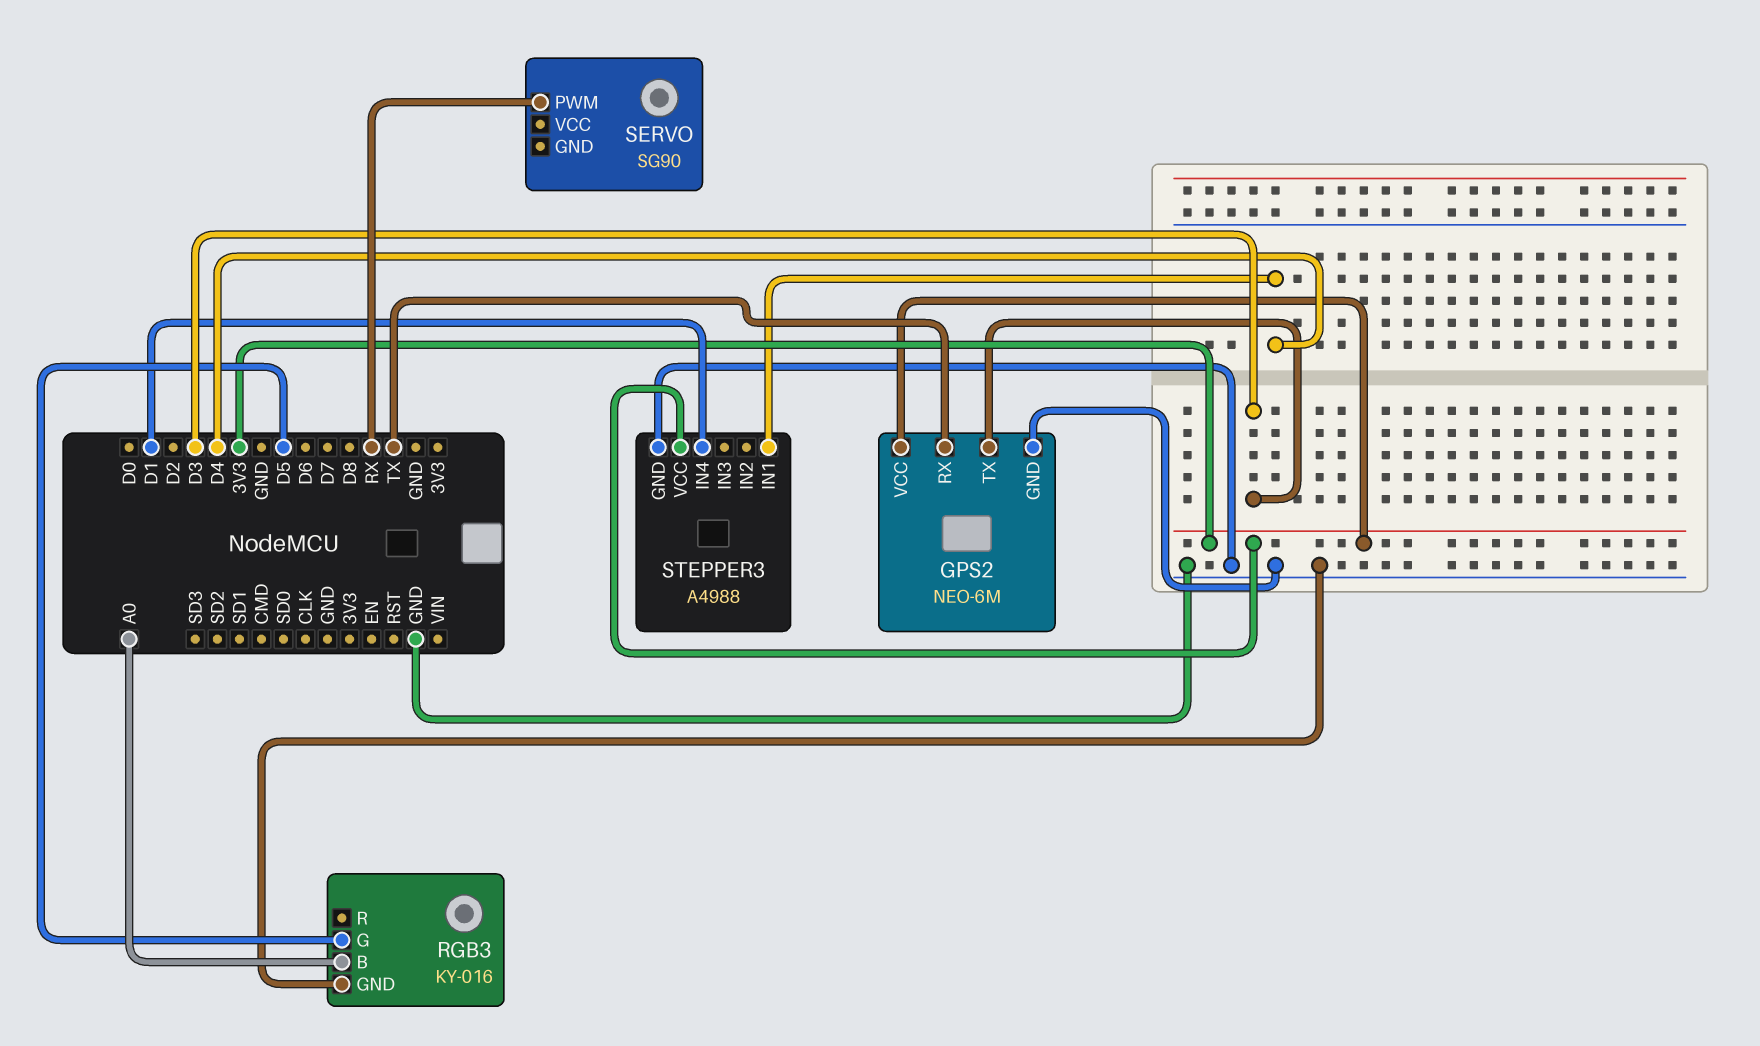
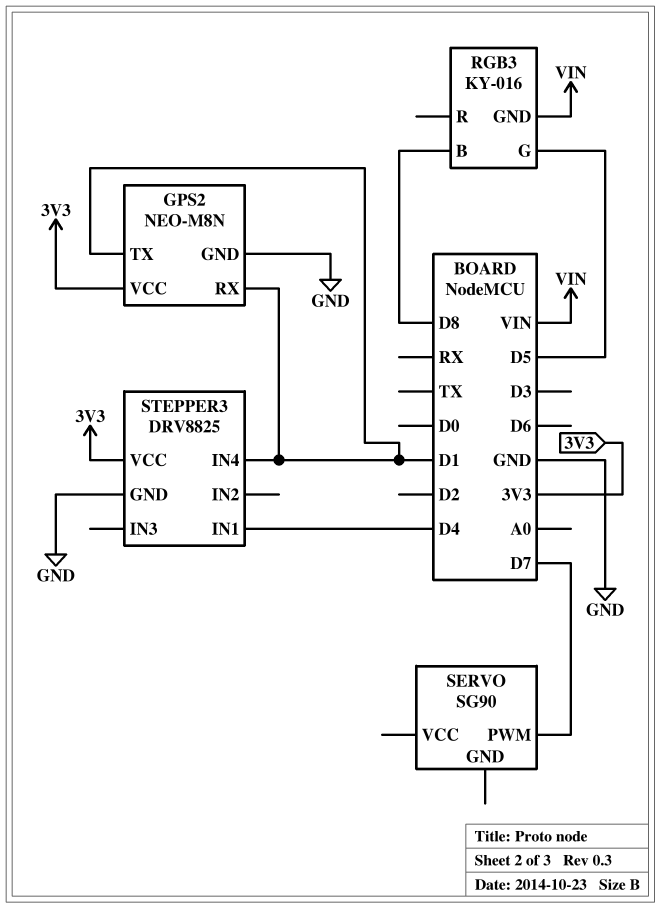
GPS2: NEO-6M -> NEO-M8N
GPS2 pin RX: TX -> D1
GPS2 pin TX: D3 -> D1
RGB3 pin B: A0 -> D8
RGB3 pin GND: GND -> VIN
SERVO pin PWM: RX -> D7
STEPPER3: A4988 -> DRV8825

